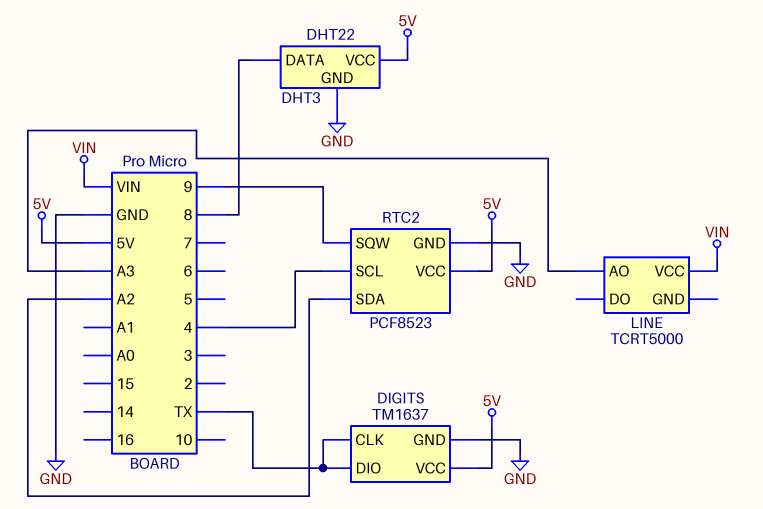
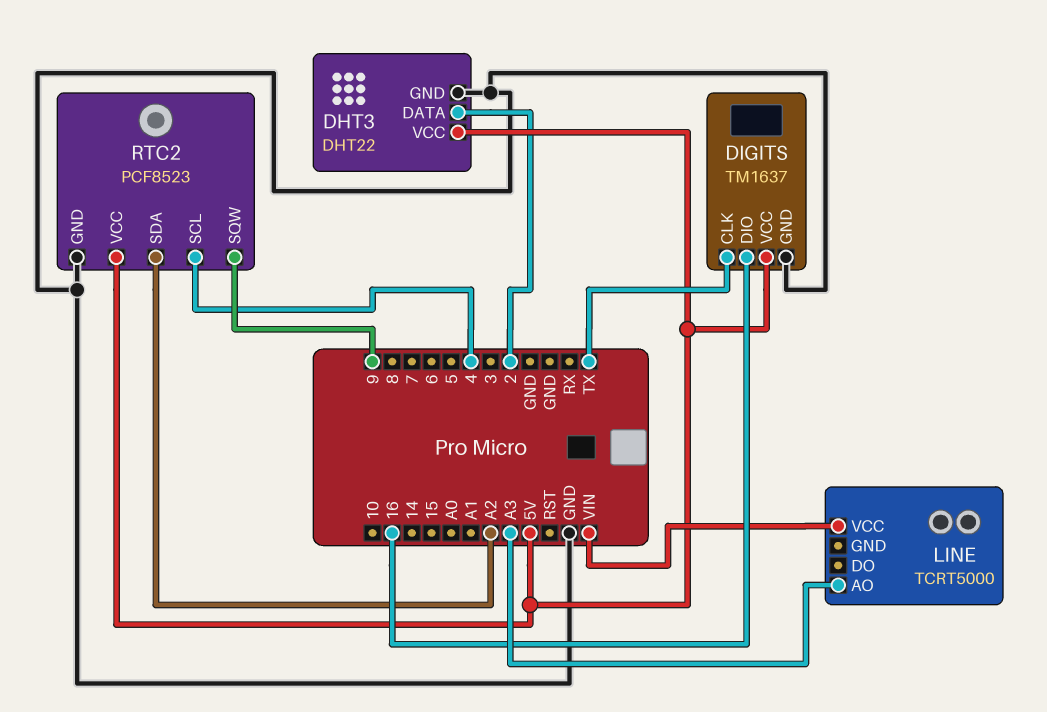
DHT3 pin DATA: 8 -> 2
DIGITS pin DIO: TX -> 16

